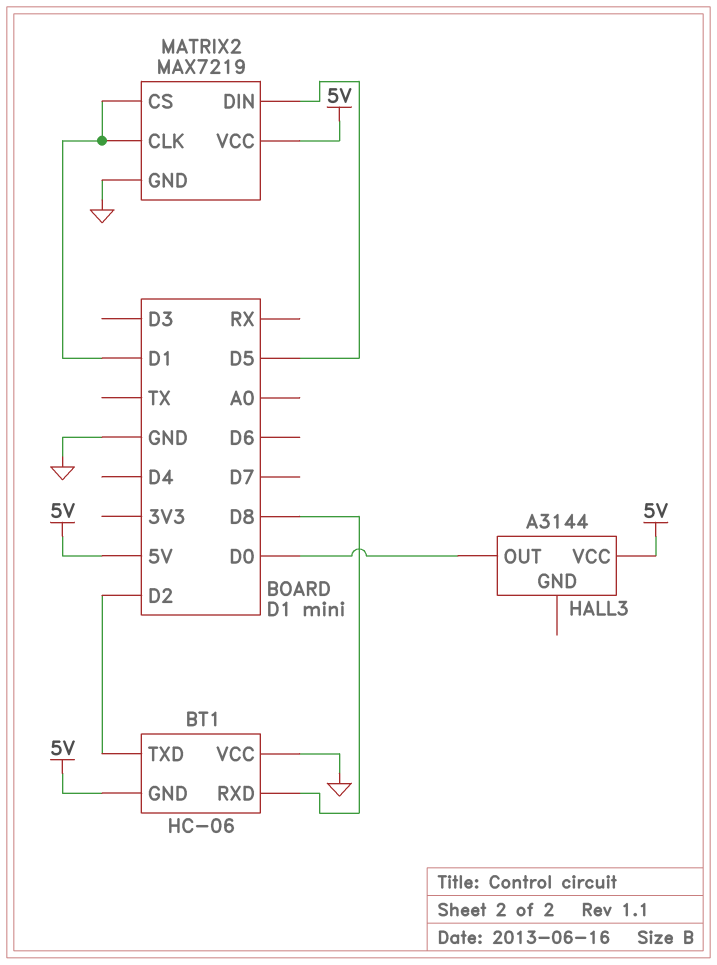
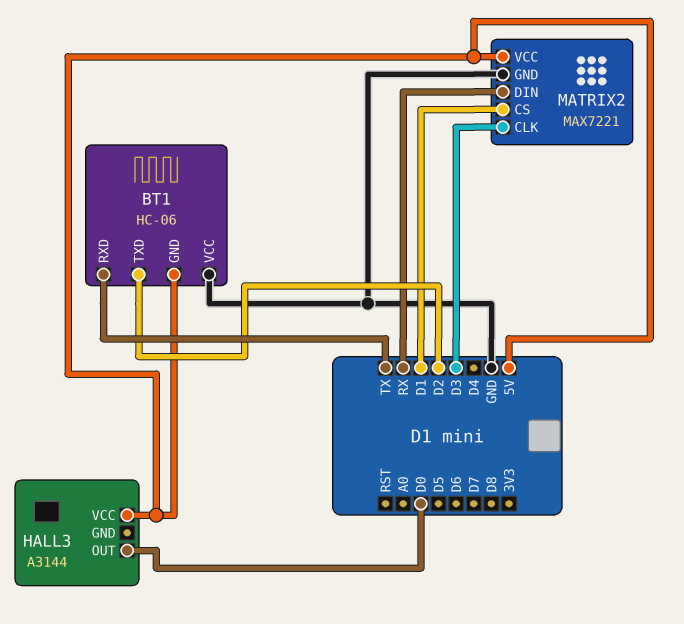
BT1 pin RXD: D8 -> TX
MATRIX2: MAX7219 -> MAX7221
MATRIX2 pin CLK: D1 -> D3
MATRIX2 pin DIN: D5 -> RX

